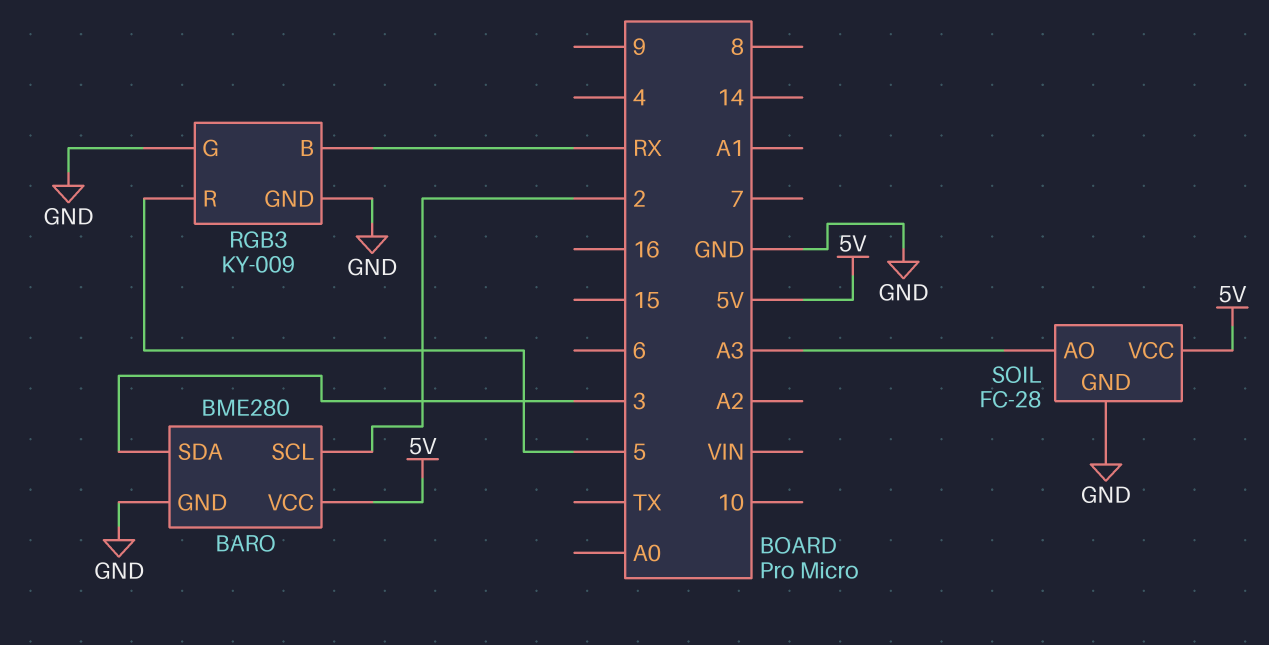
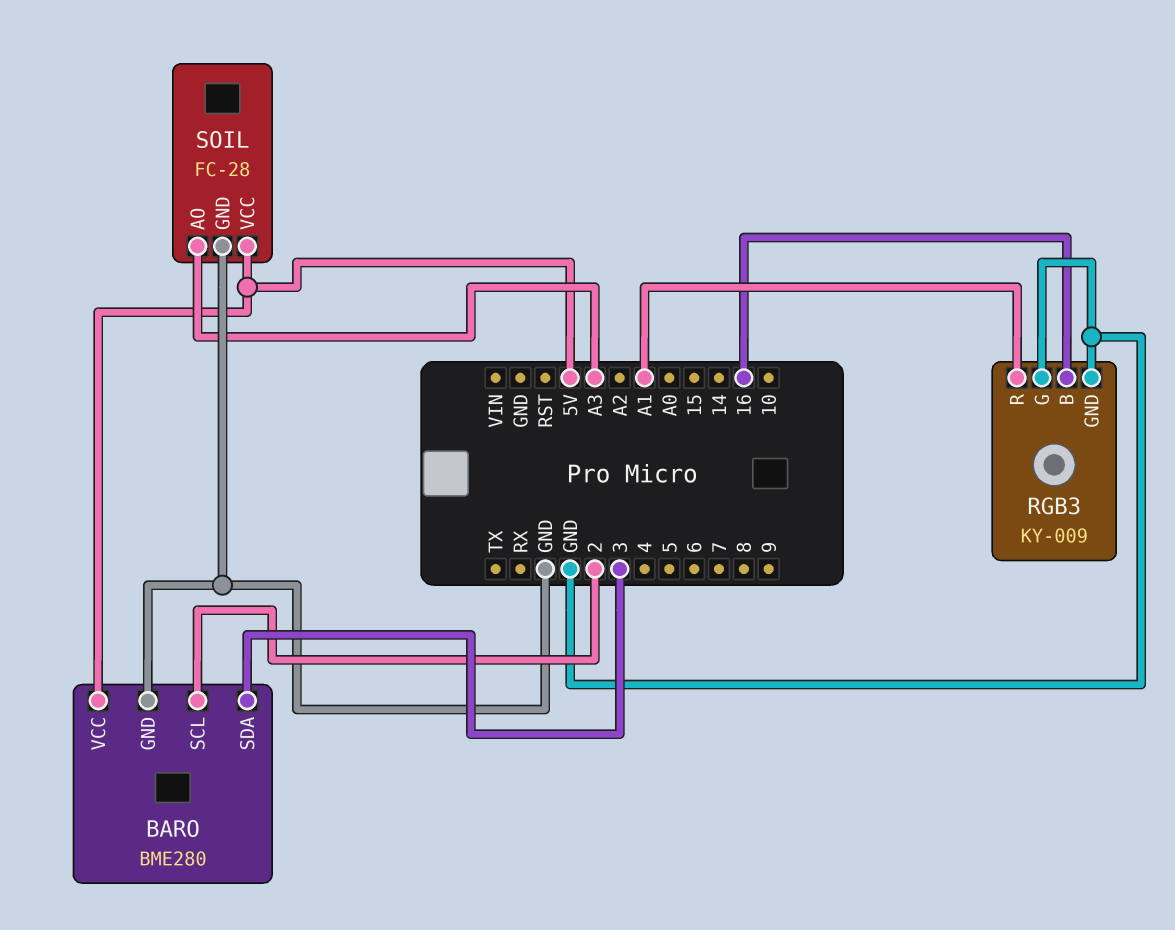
RGB3 pin B: RX -> 16
RGB3 pin R: 5 -> A1

